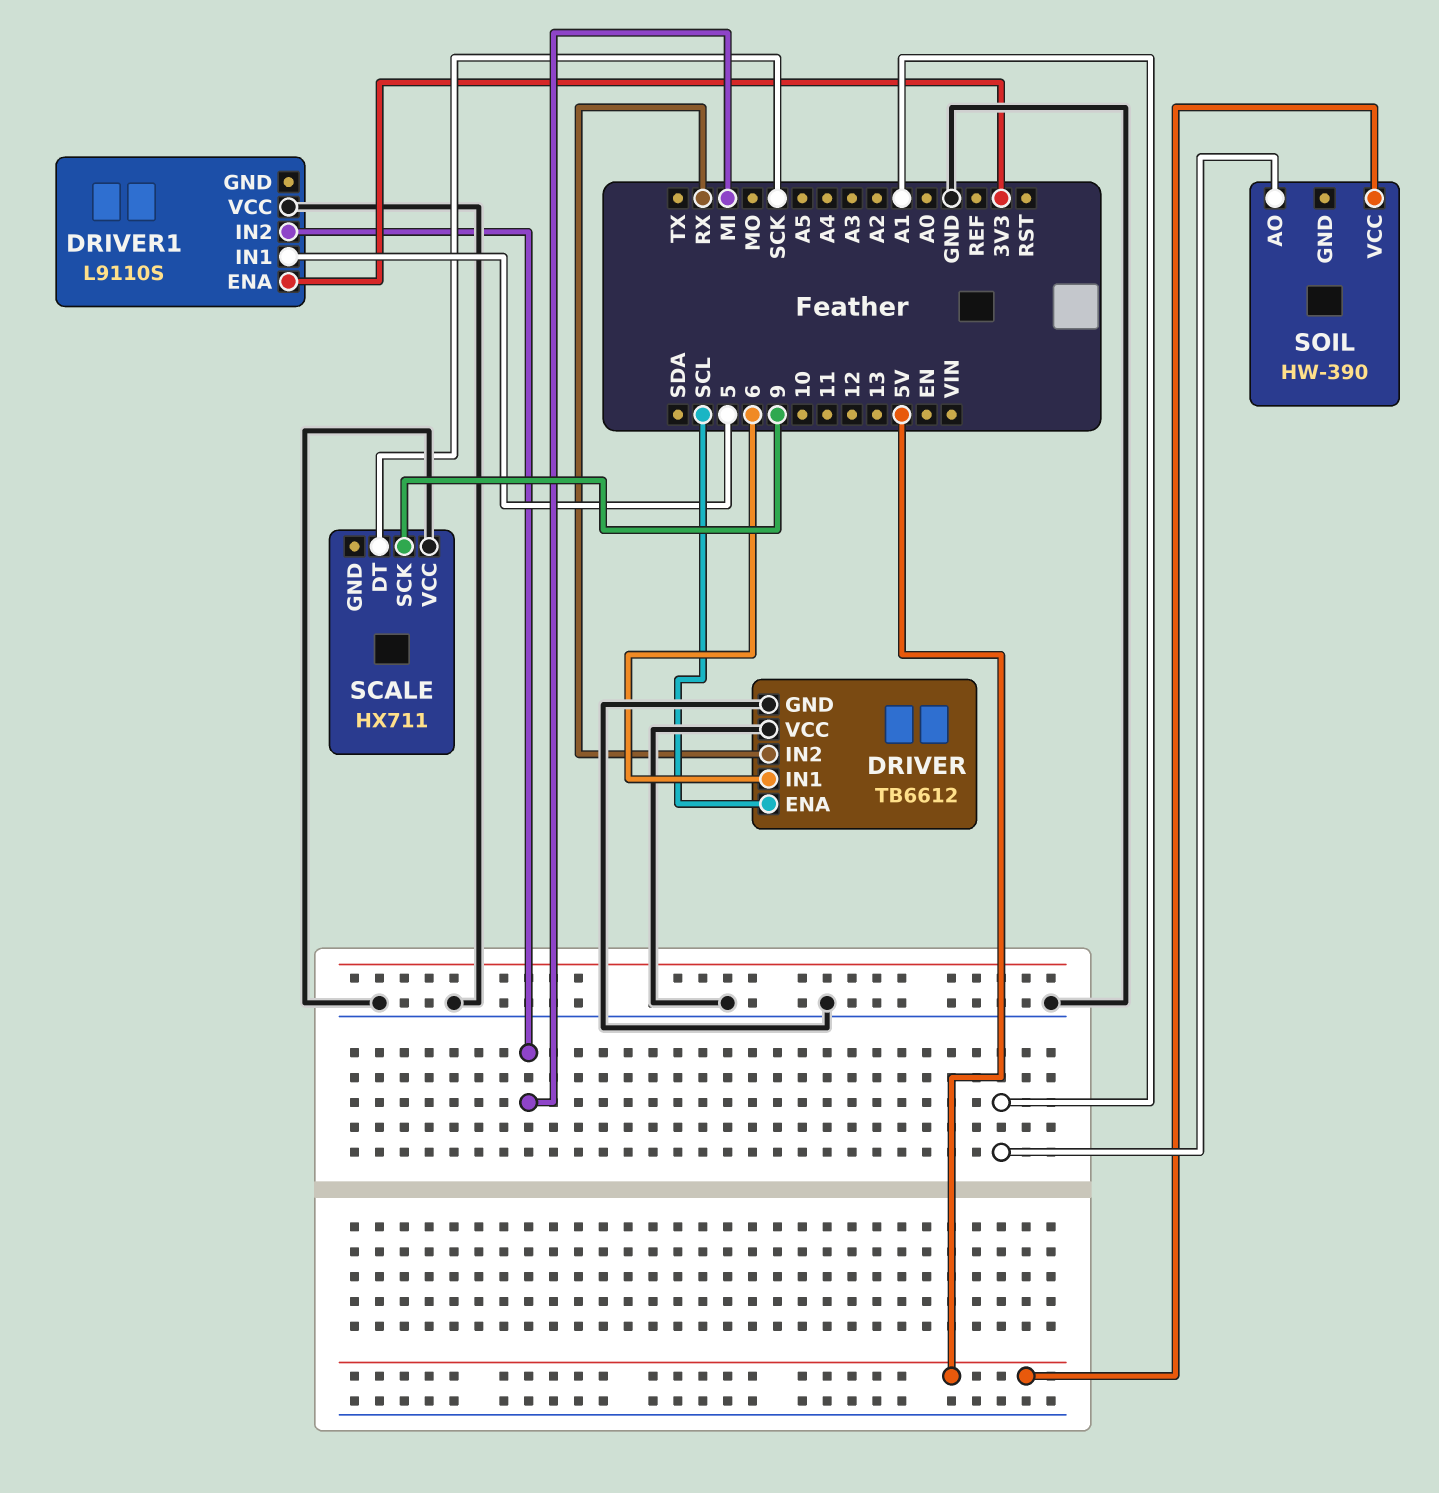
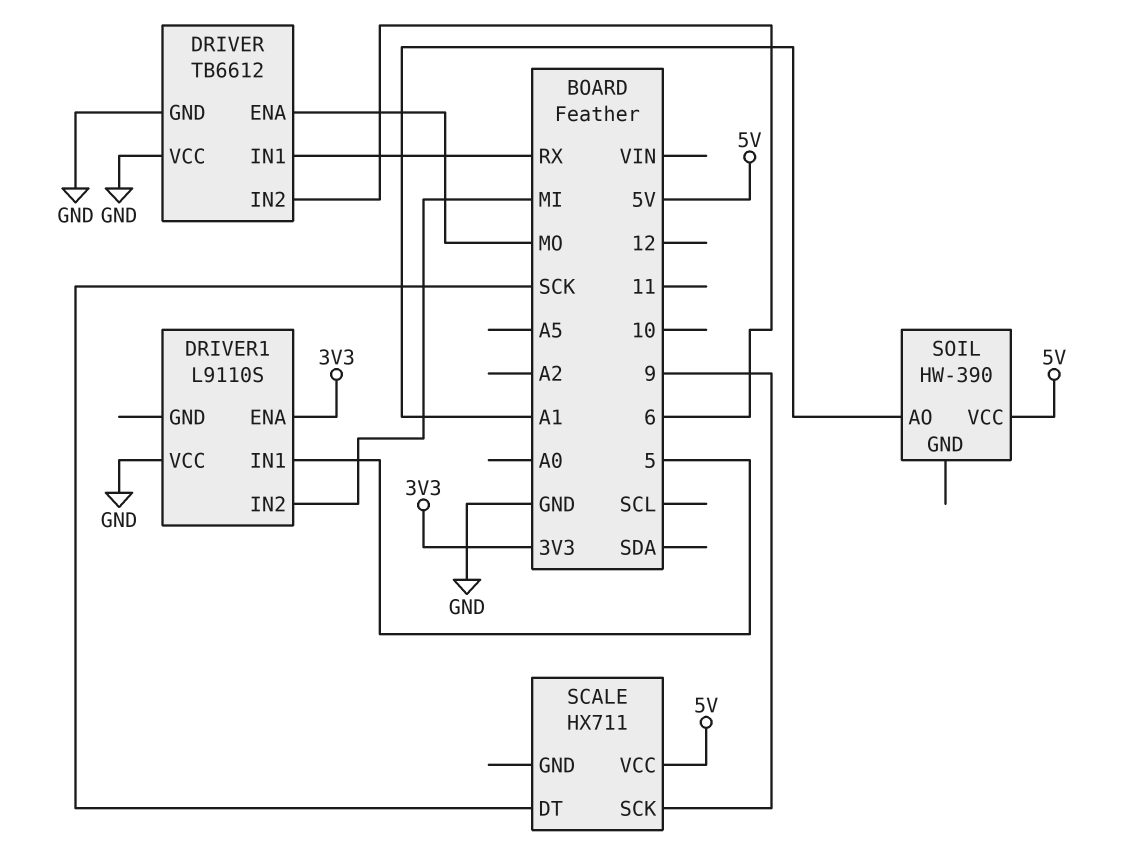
DRIVER pin ENA: SCL -> MO
DRIVER pin IN1: 6 -> RX
DRIVER pin IN2: RX -> 6
SCALE pin VCC: GND -> 5V

